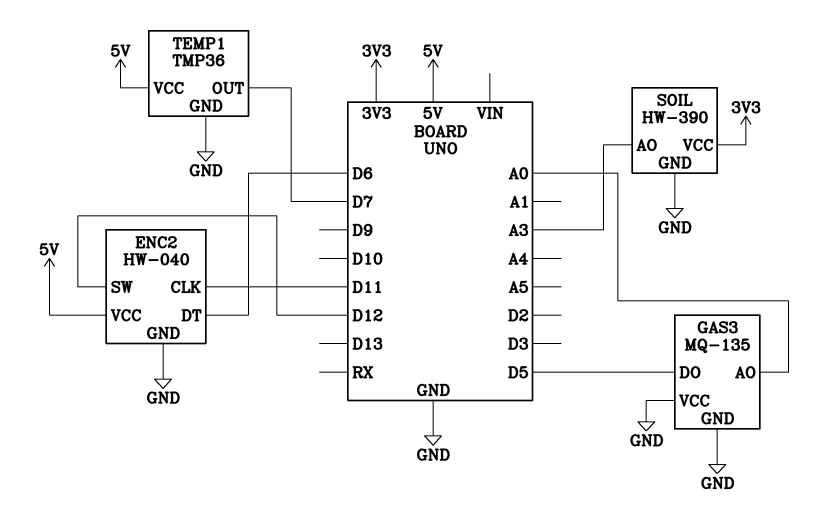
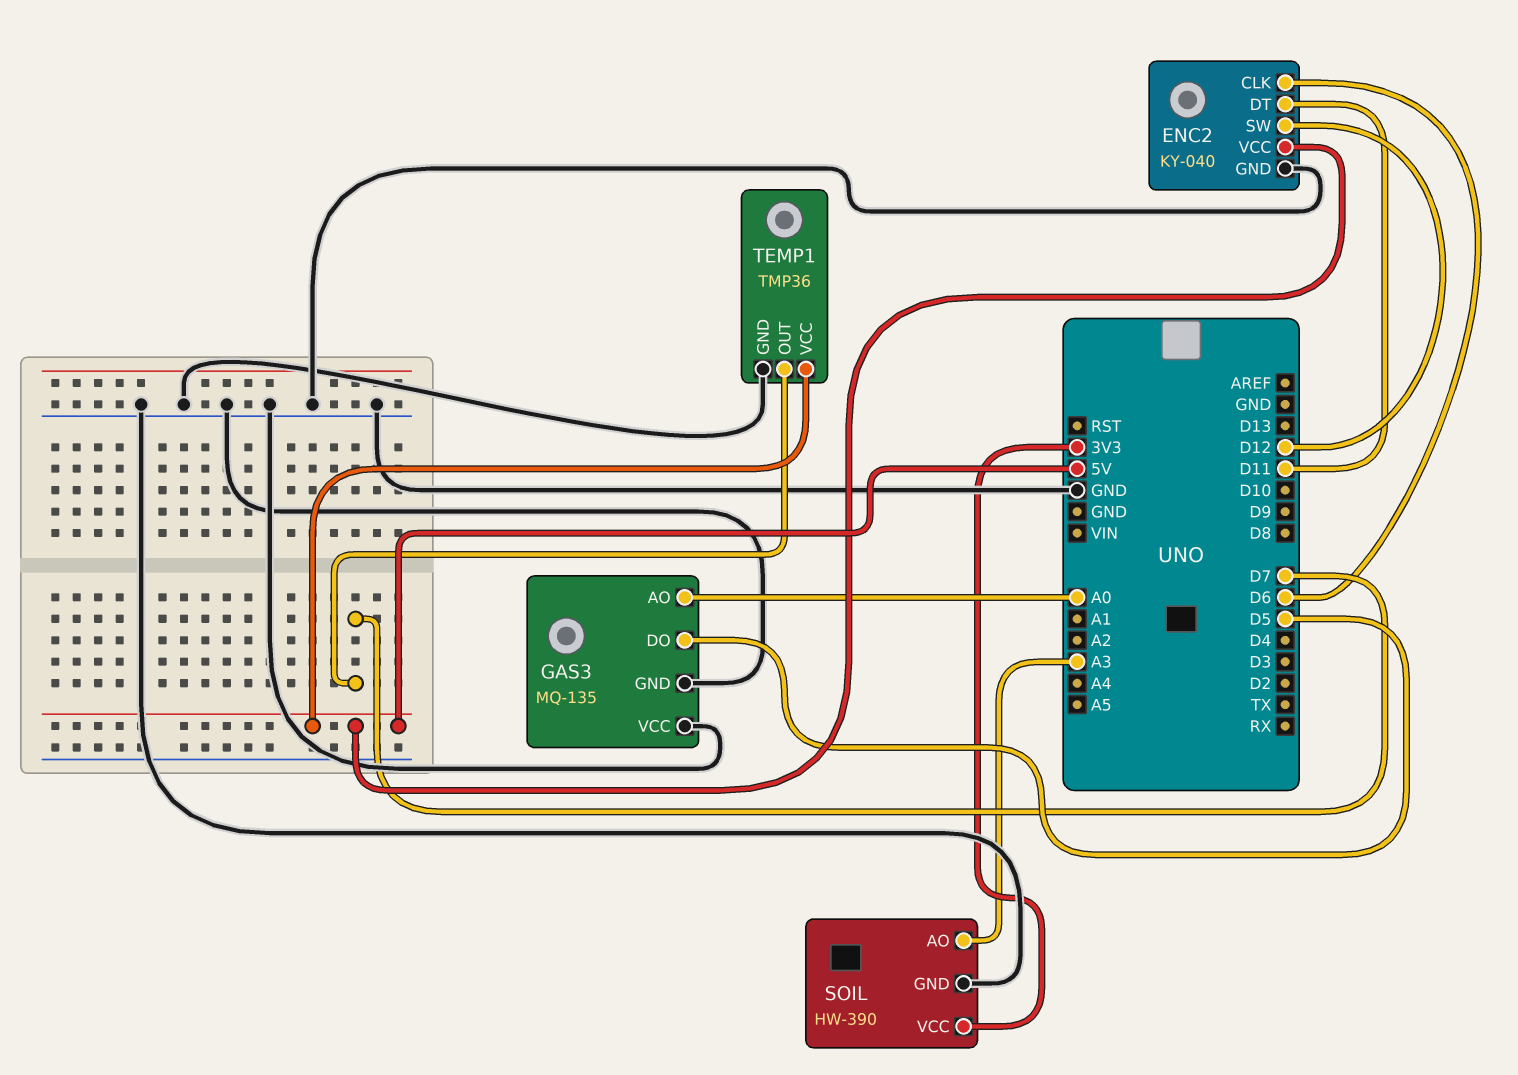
ENC2: HW-040 -> KY-040
ENC2 pin CLK: D11 -> D6
ENC2 pin DT: D6 -> D11

